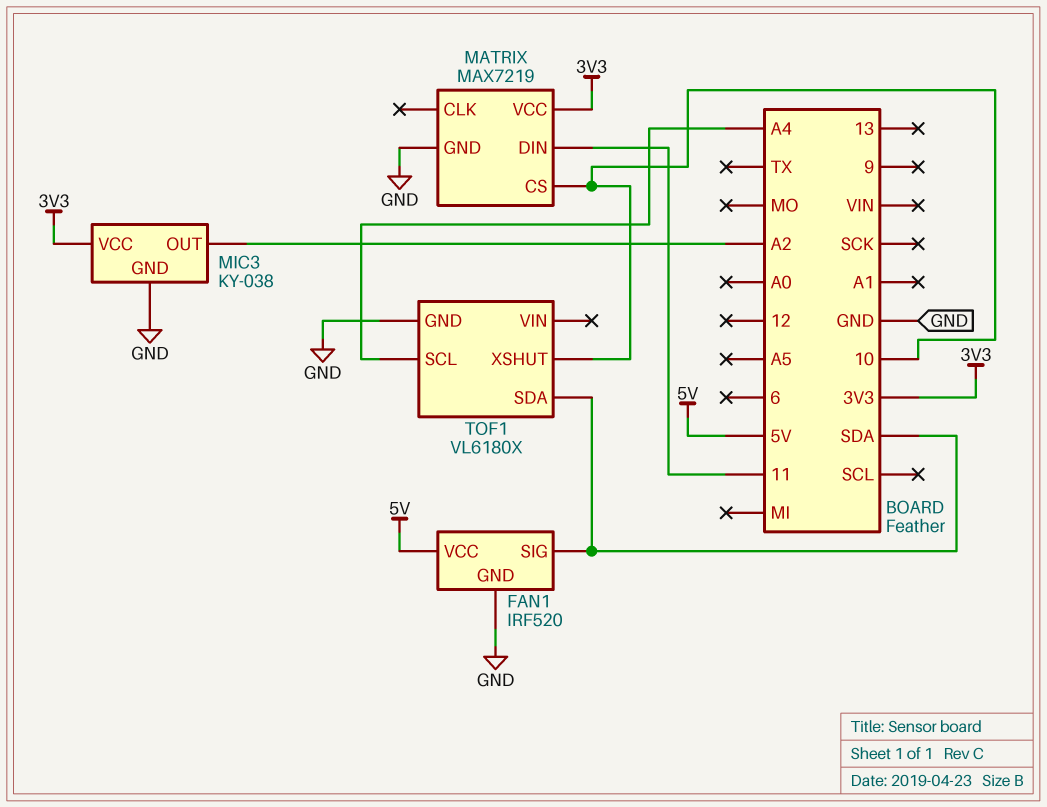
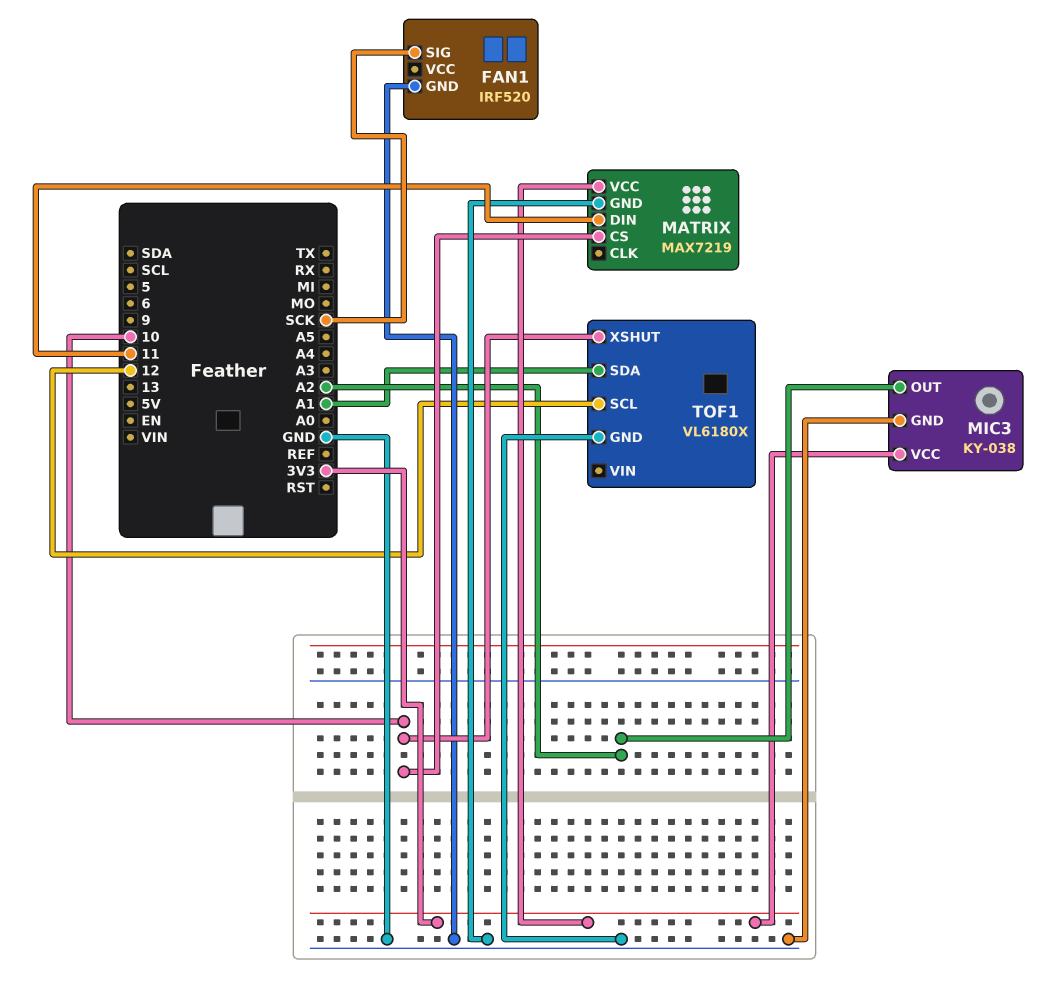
FAN1 pin SIG: SDA -> SCK
FAN1 pin VCC: 5V -> none
TOF1 pin SCL: A4 -> 12
TOF1 pin SDA: SDA -> A1

